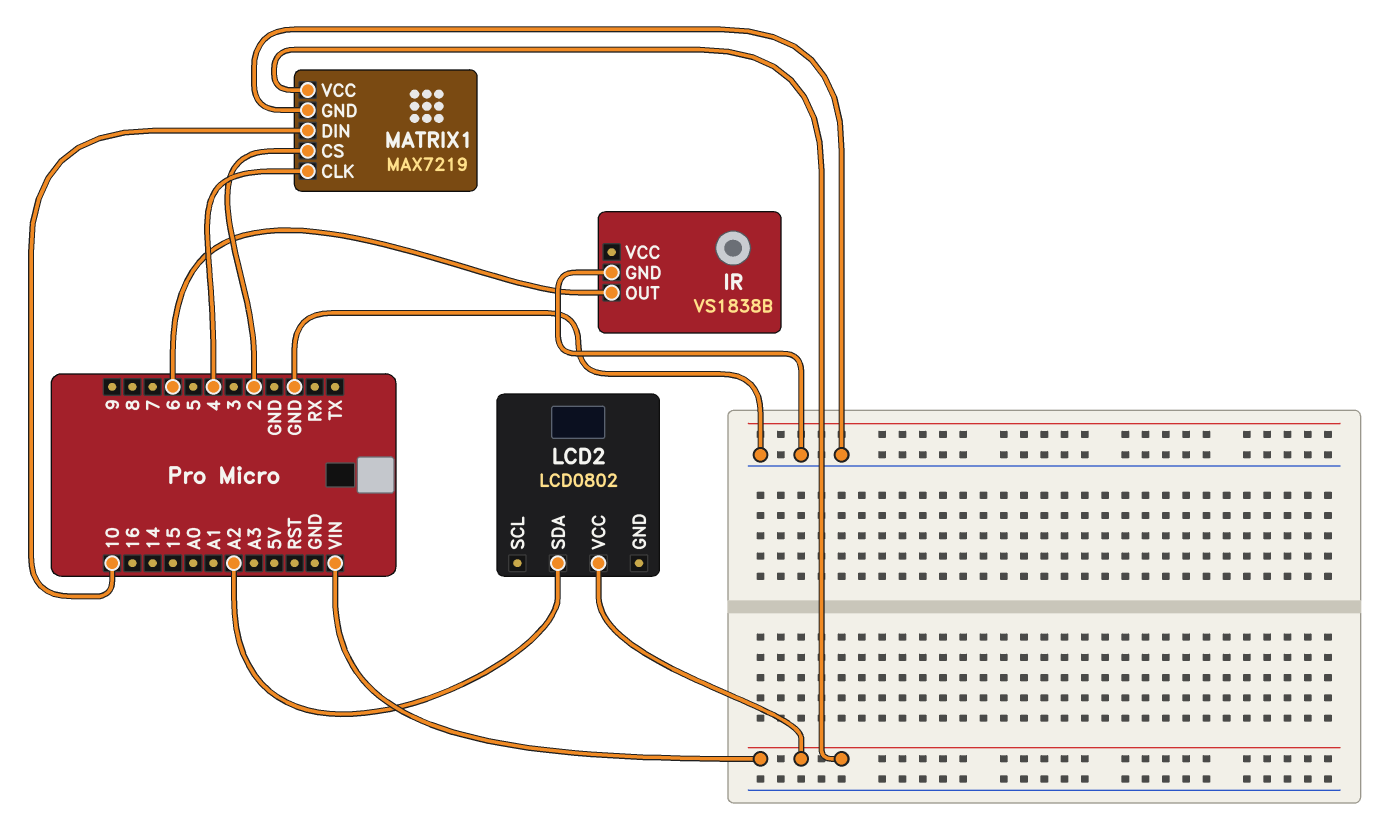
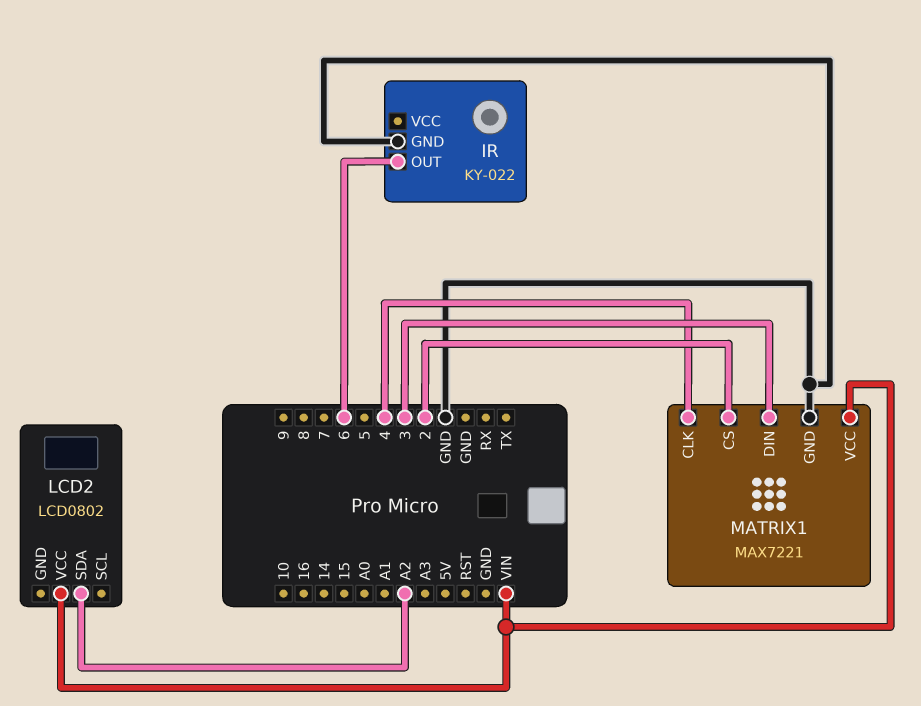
IR: VS1838B -> KY-022
MATRIX1: MAX7219 -> MAX7221
MATRIX1 pin DIN: 10 -> 3

